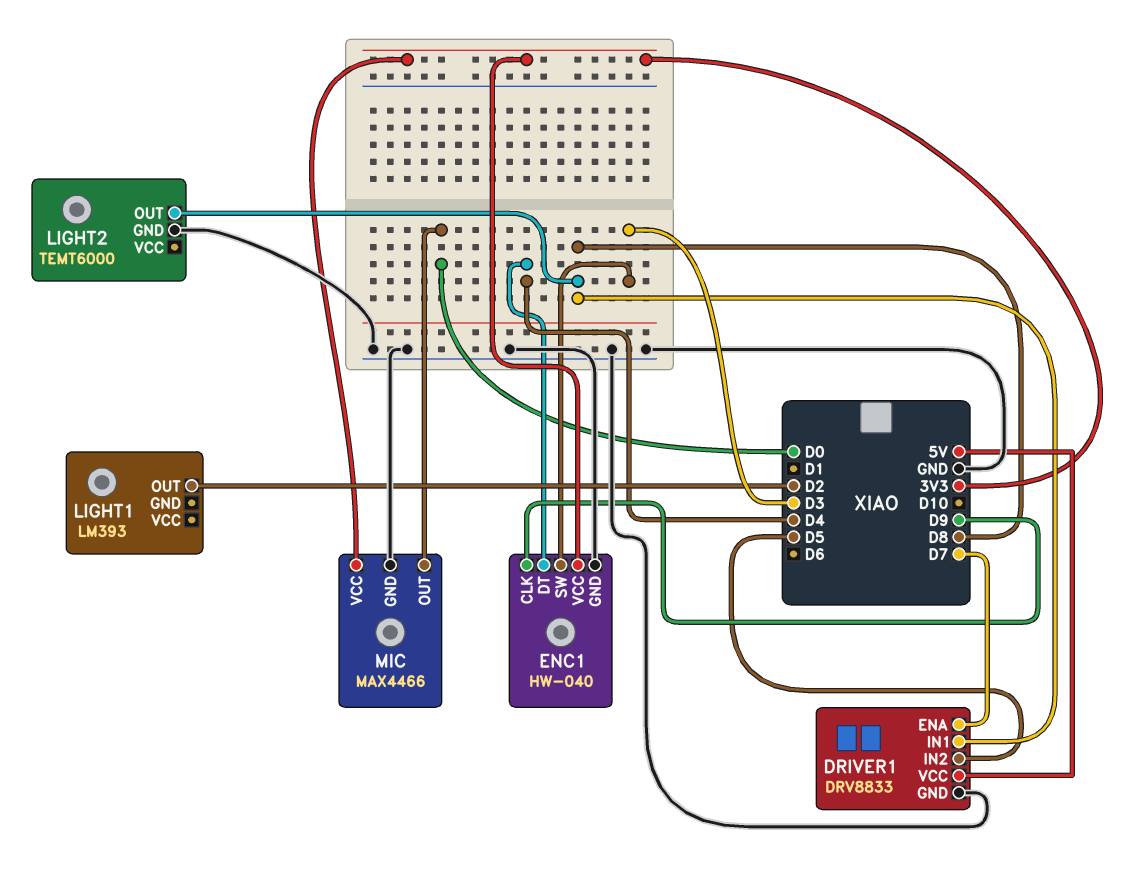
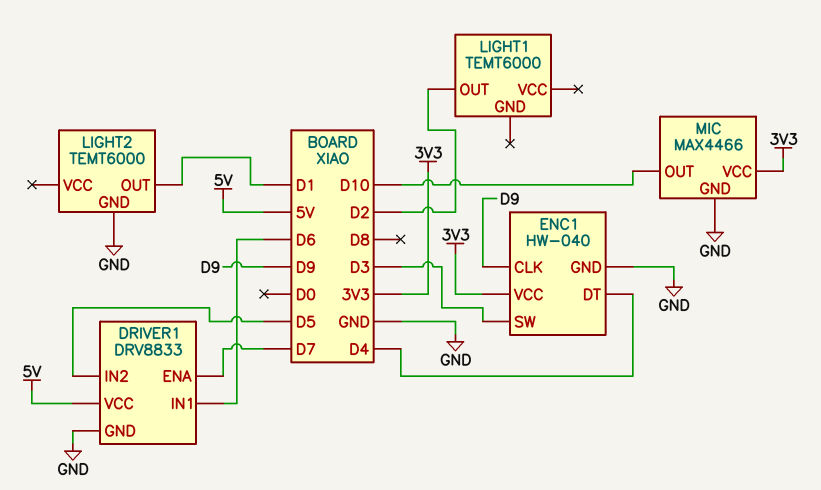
DRIVER1 pin IN1: D8 -> D6
LIGHT1: LM393 -> TEMT6000
LIGHT2 pin OUT: D8 -> D1
MIC pin OUT: D0 -> D10

